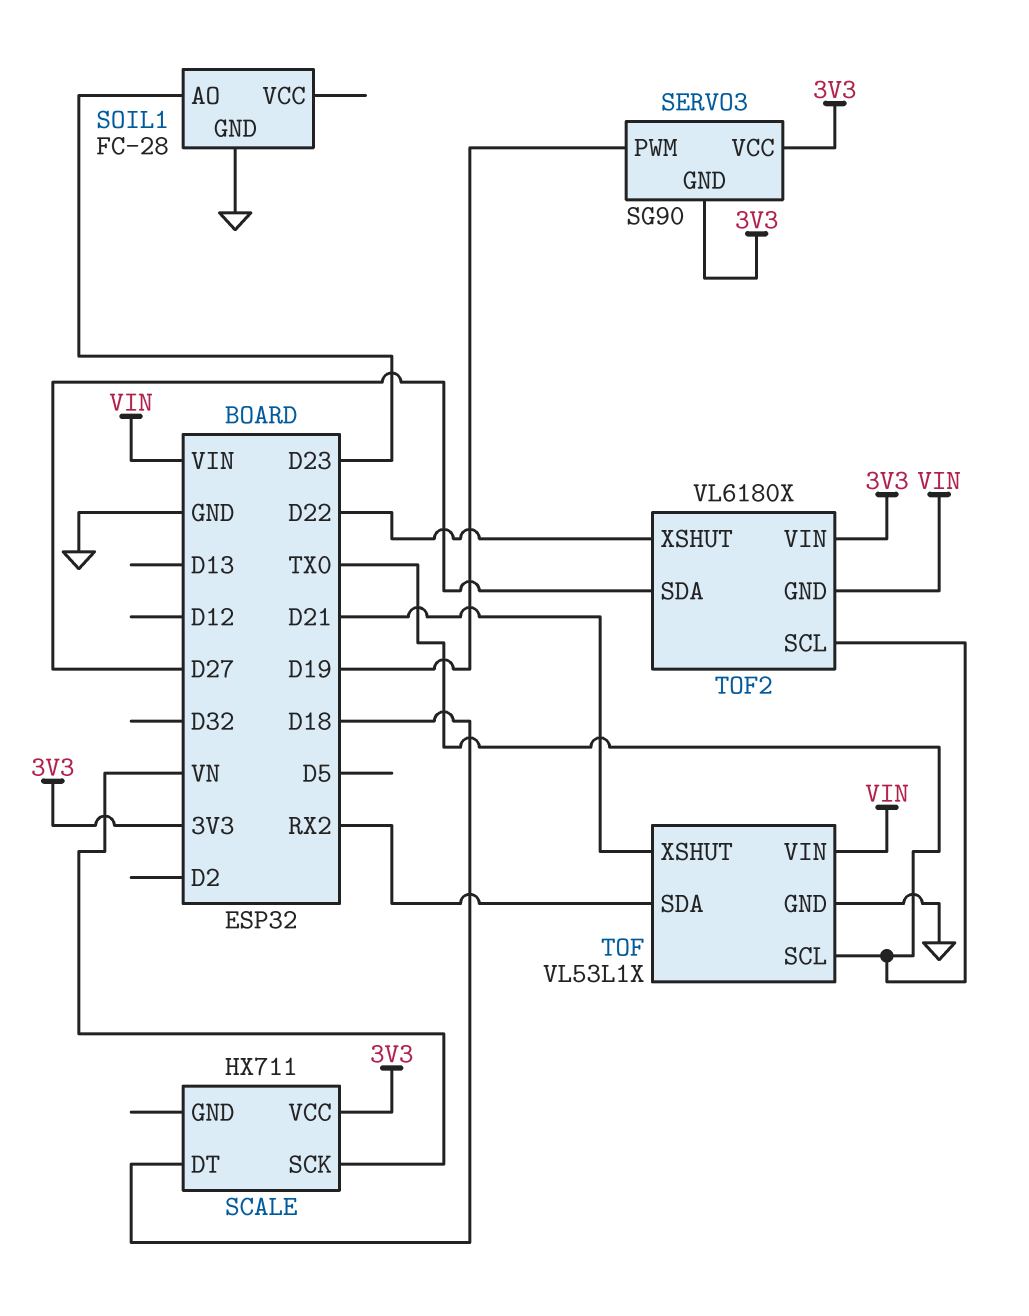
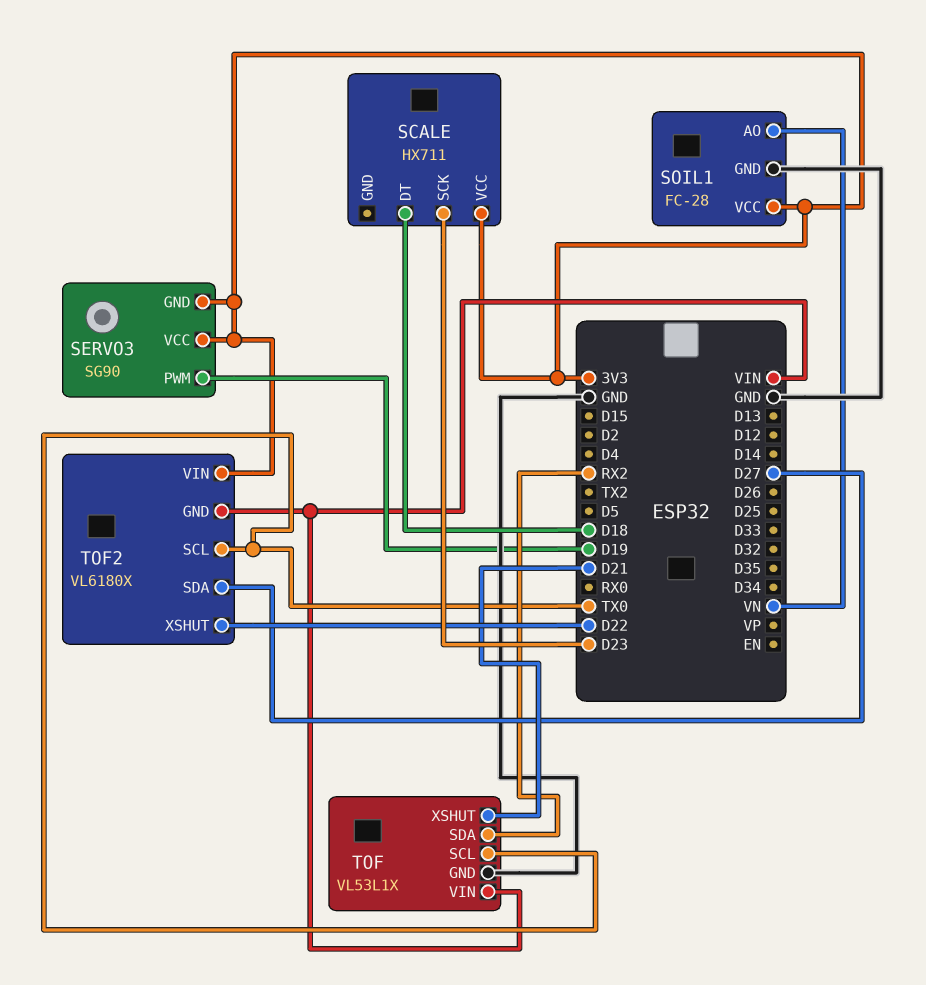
SCALE pin SCK: VN -> D23
SOIL1 pin AO: D23 -> VN
SOIL1 pin VCC: none -> 3V3

